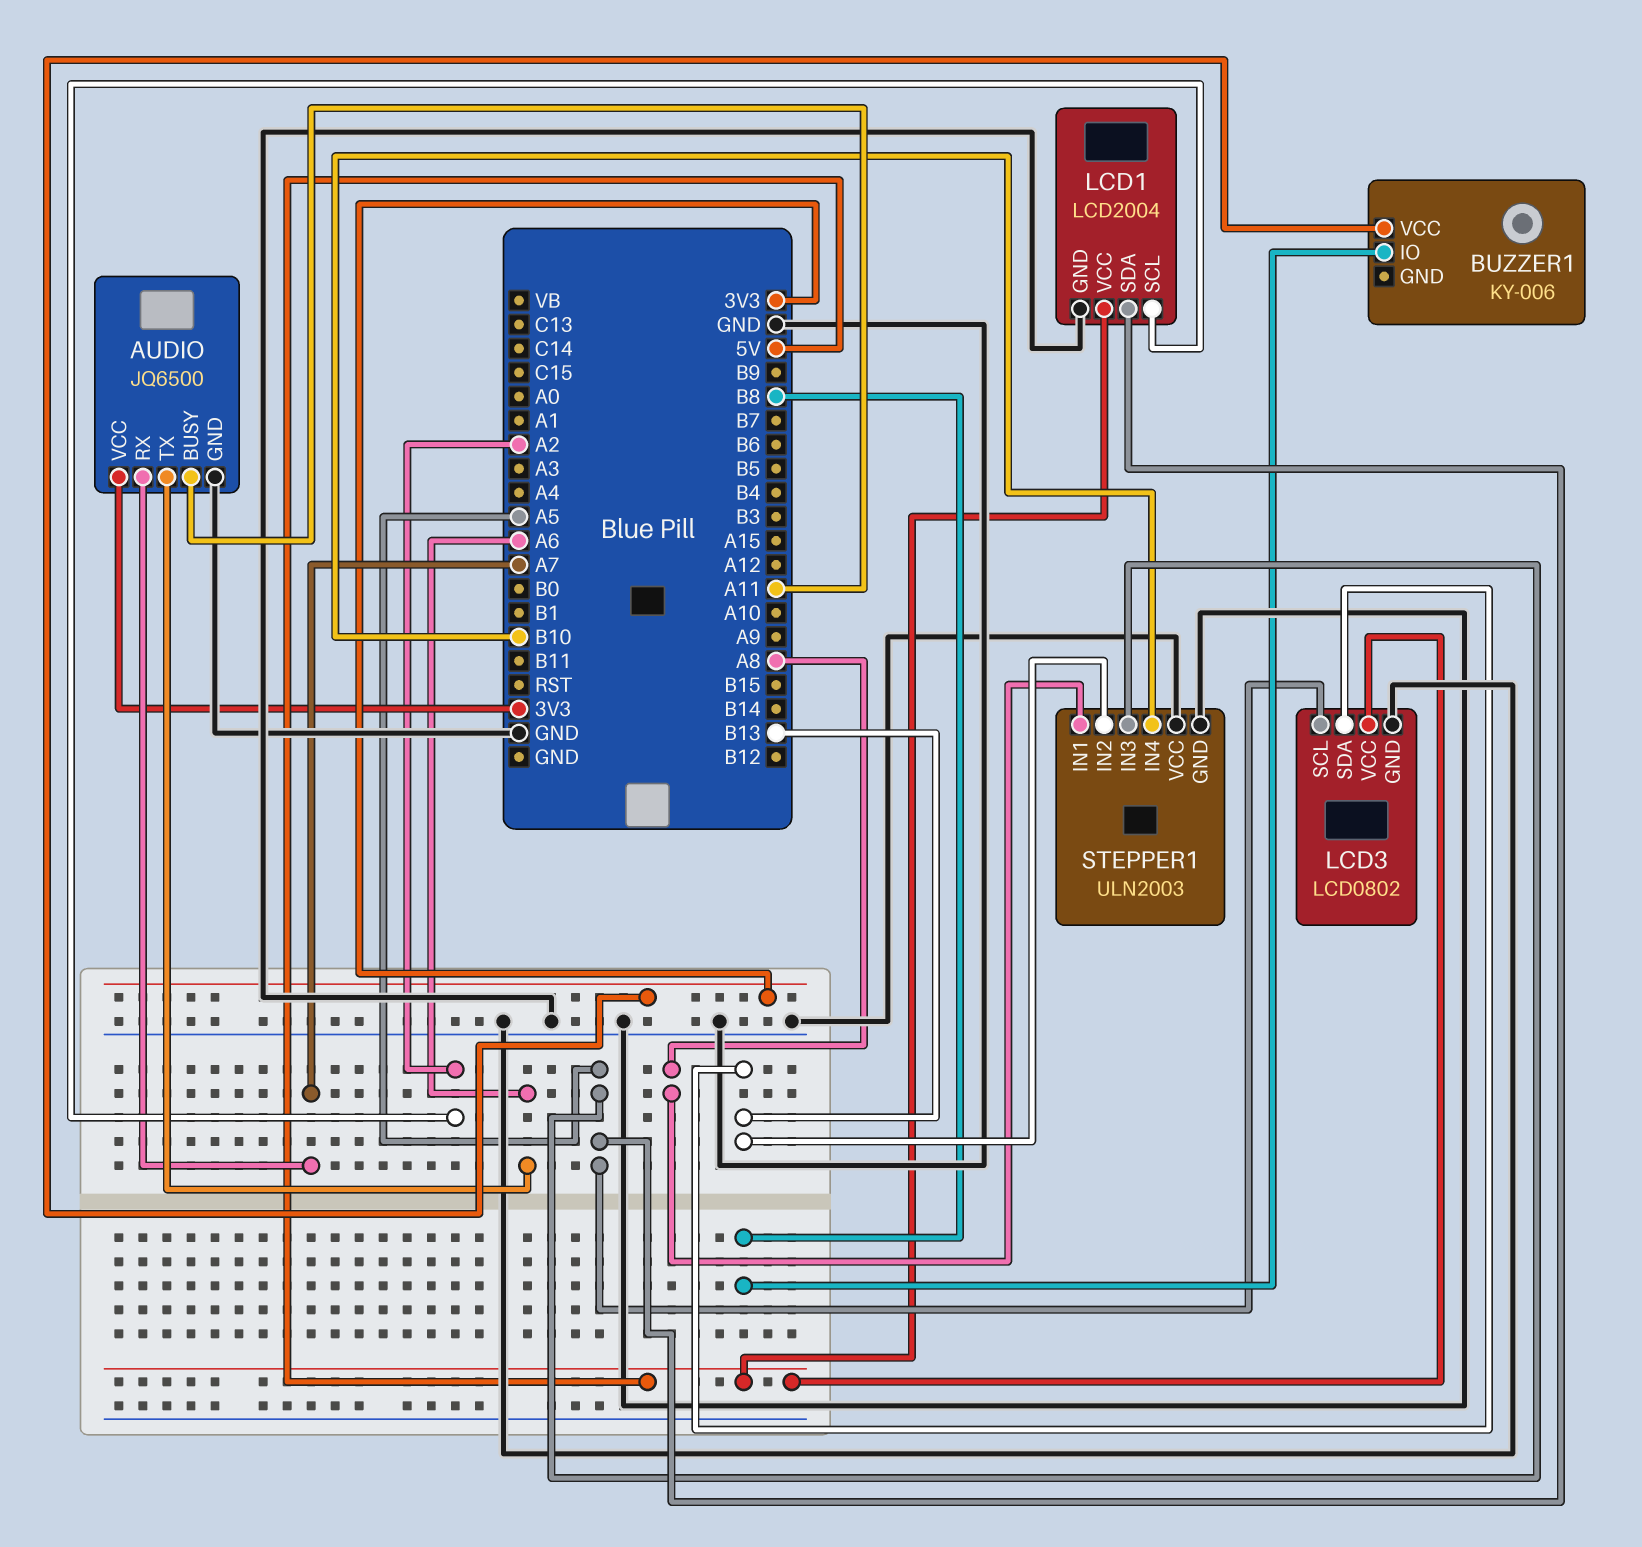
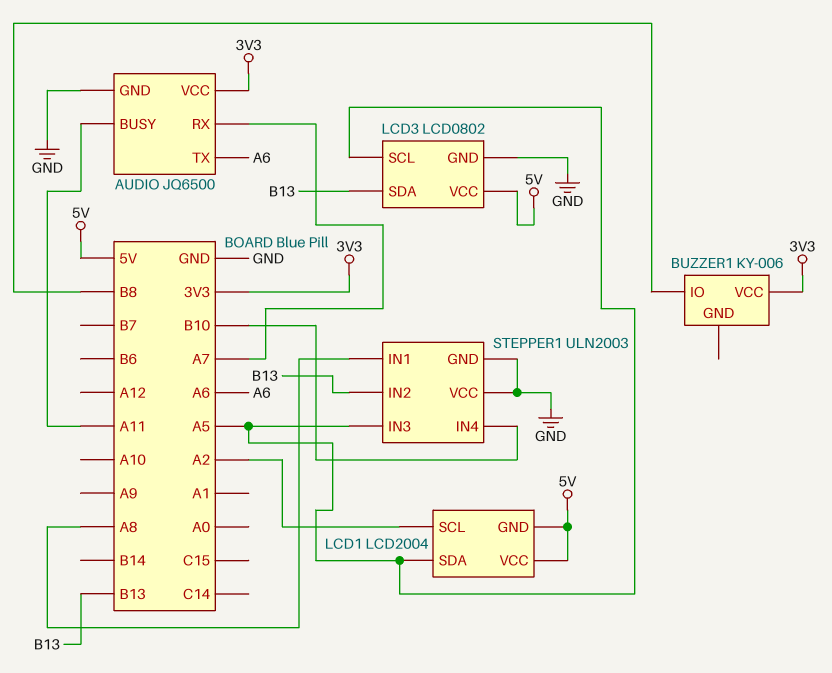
LCD1 pin GND: GND -> 5V

